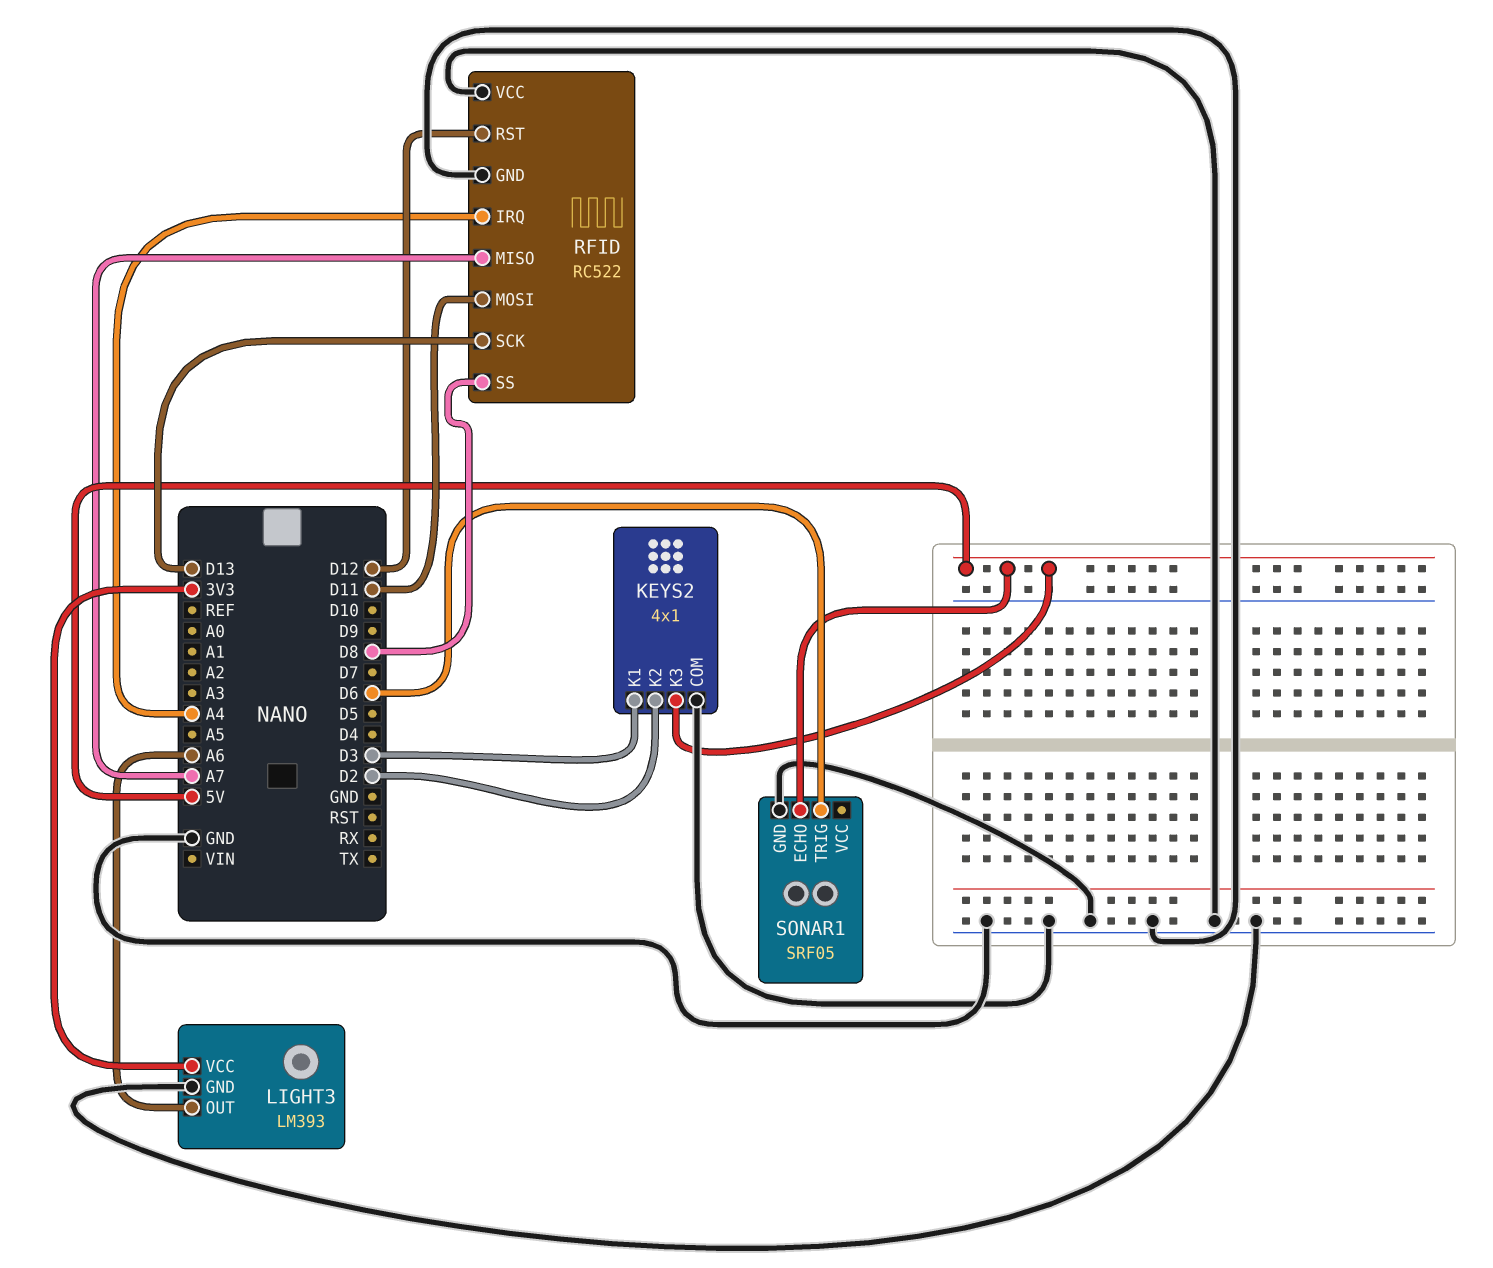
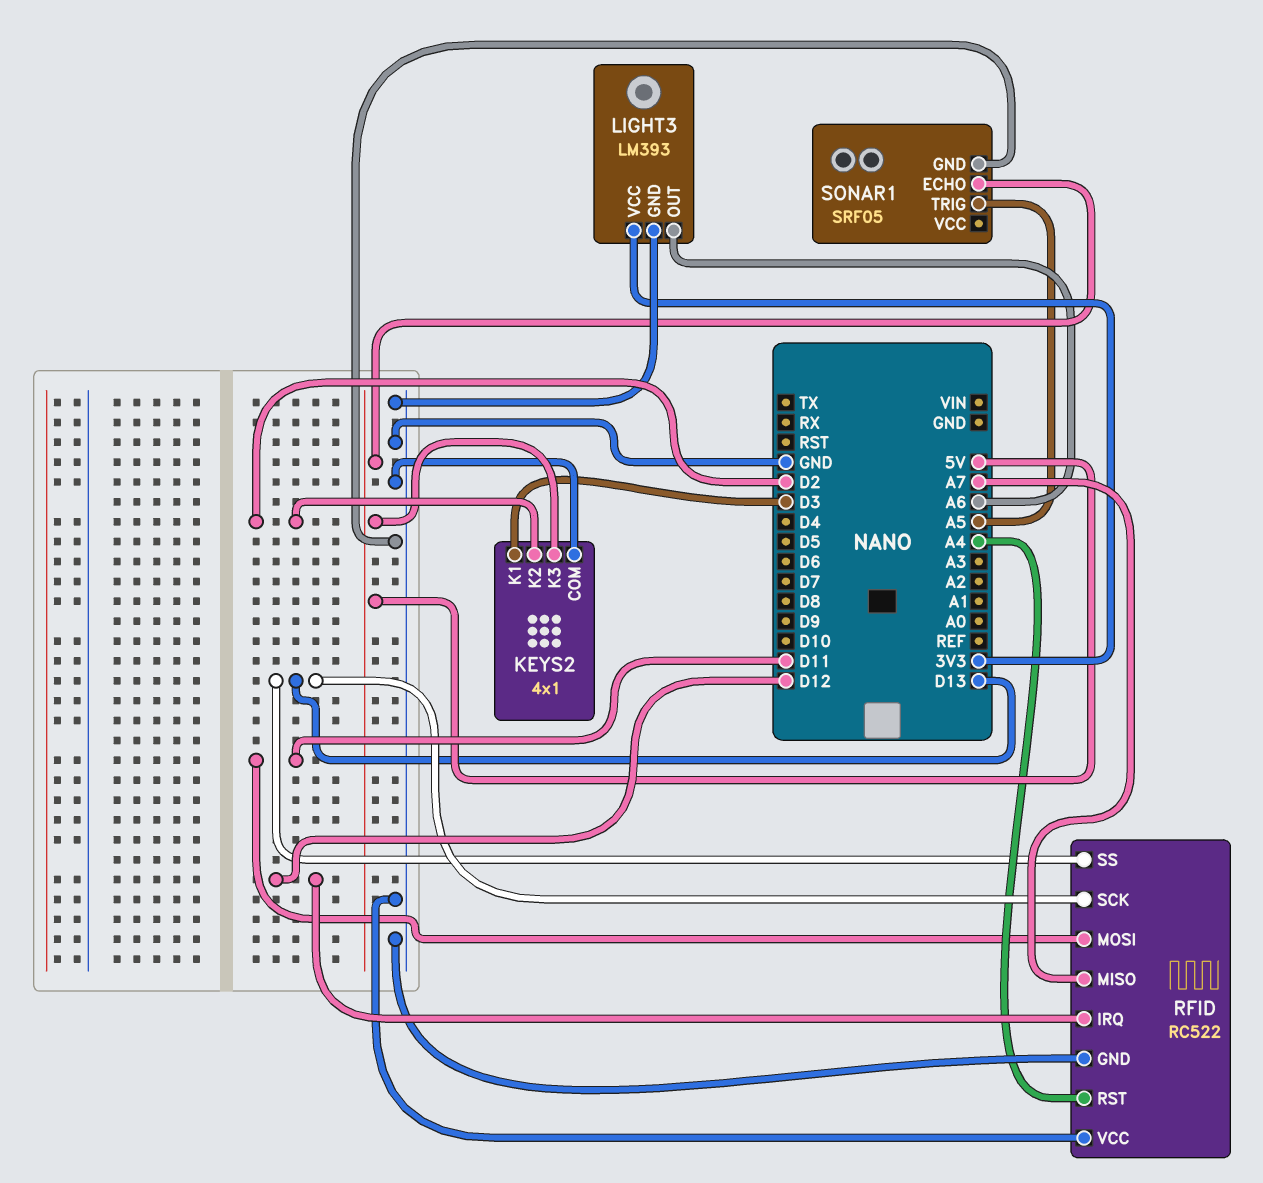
RFID pin IRQ: A4 -> D12
RFID pin RST: D12 -> A4
RFID pin SS: D8 -> D13
SONAR1 pin TRIG: D6 -> A5

